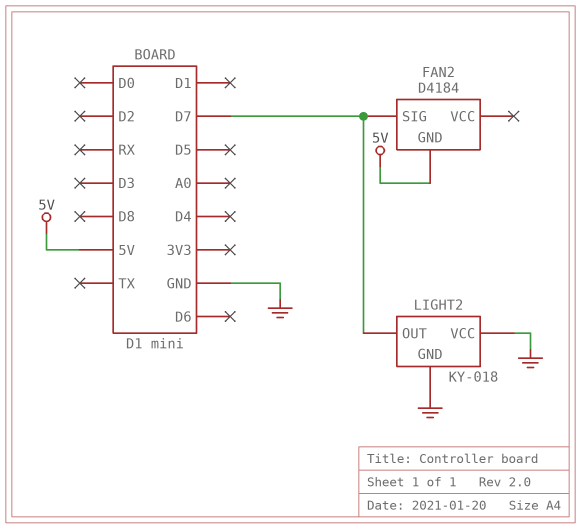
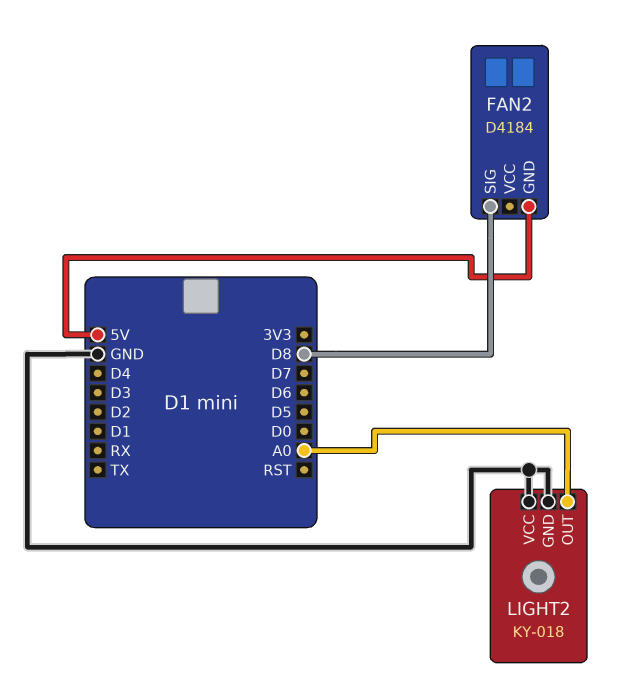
FAN2 pin SIG: D7 -> D8
LIGHT2 pin OUT: D7 -> A0

